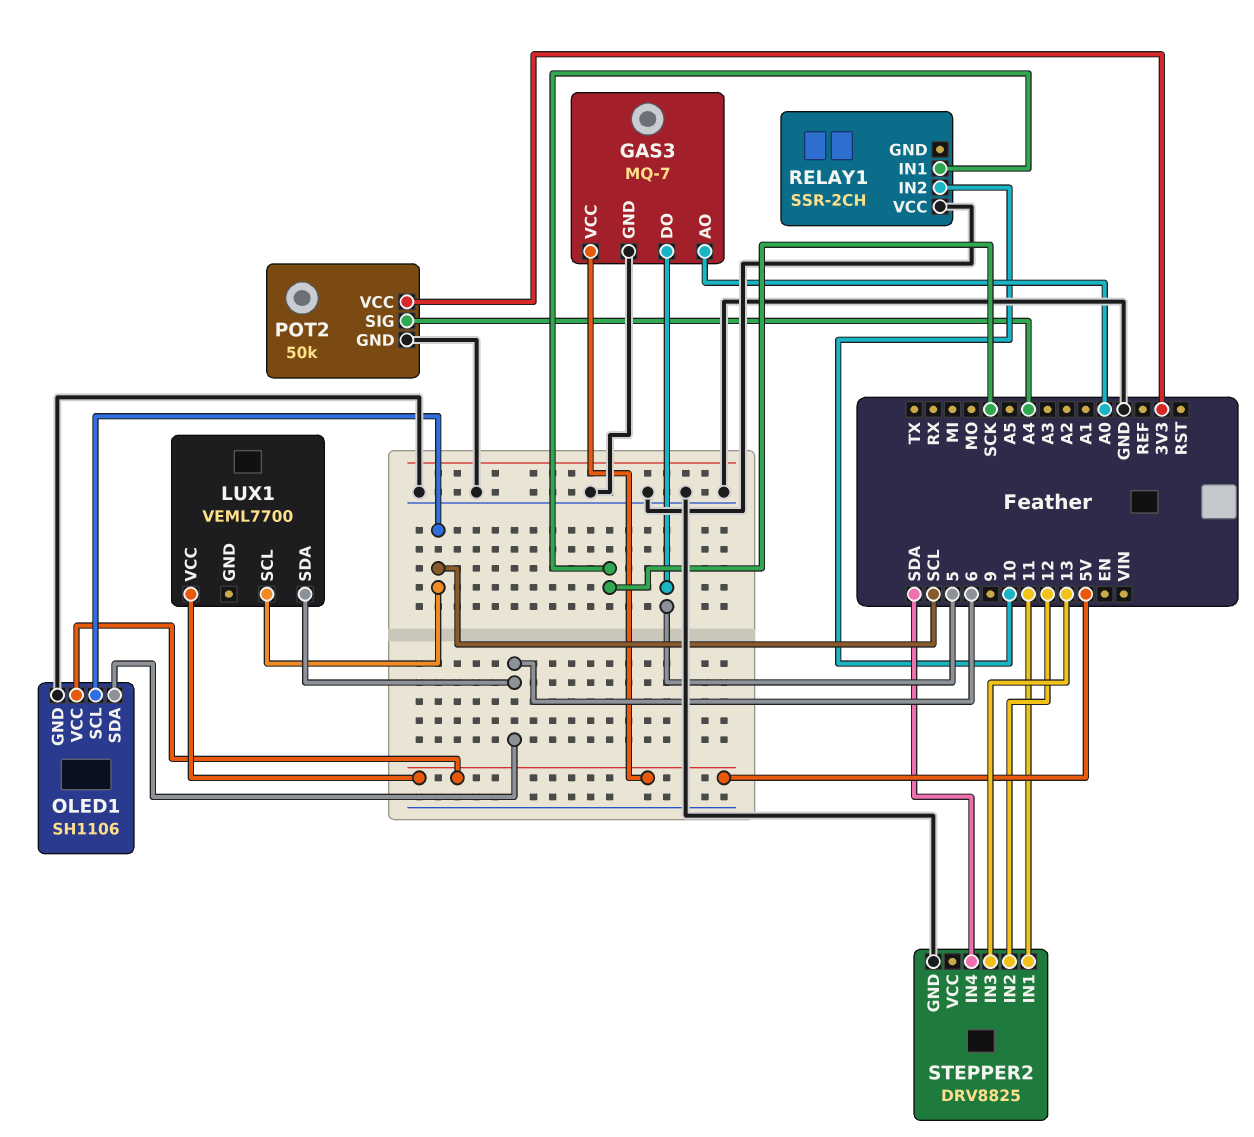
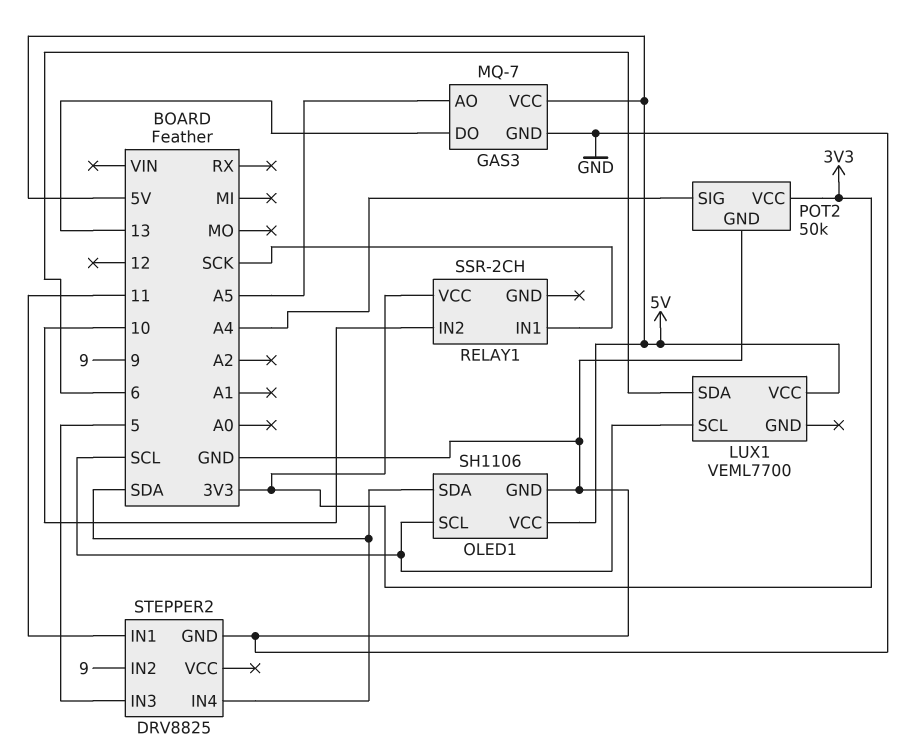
GAS3 pin AO: A0 -> A5
GAS3 pin DO: 5 -> 13
OLED1 pin SDA: 6 -> SDA
RELAY1 pin VCC: GND -> 3V3
STEPPER2 pin IN2: 12 -> 9
STEPPER2 pin IN3: 13 -> 5

